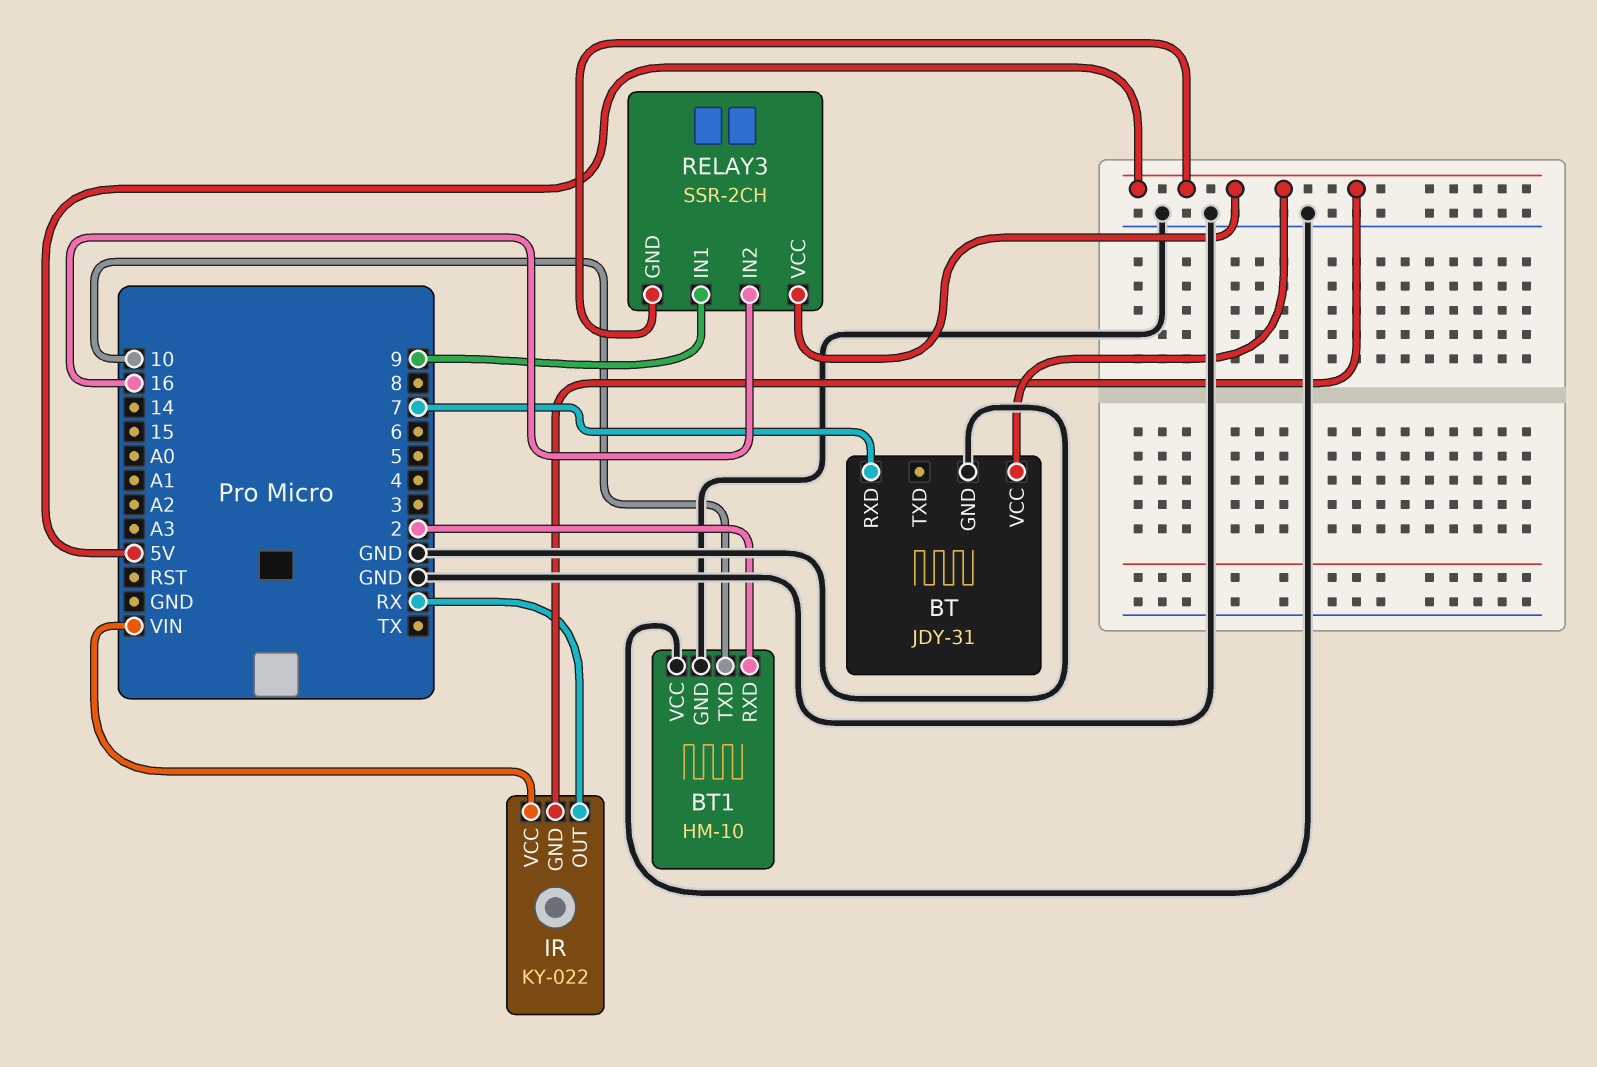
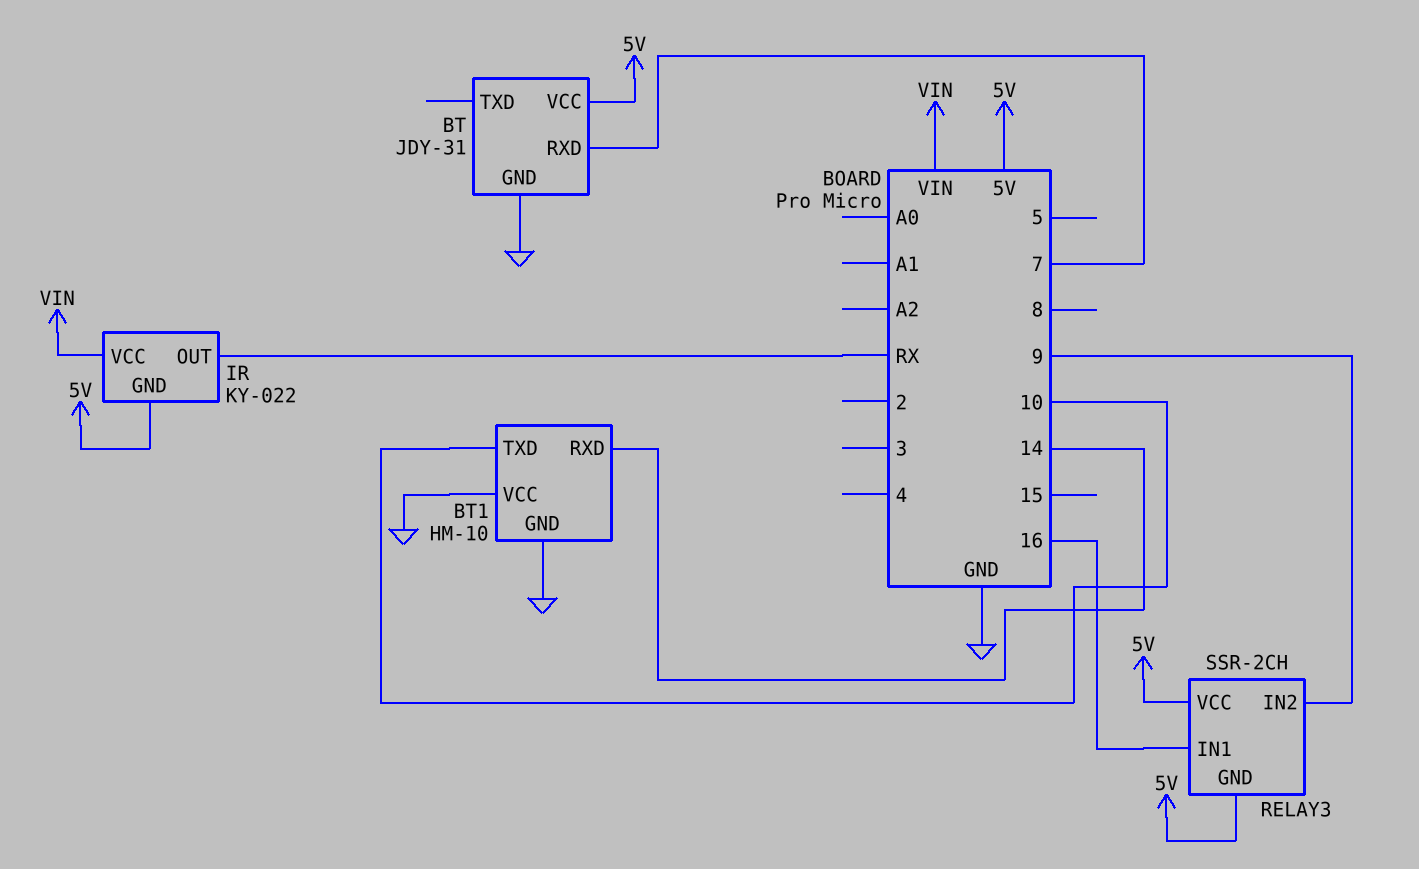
BT1 pin RXD: 2 -> 14
RELAY3 pin IN1: 9 -> 16
RELAY3 pin IN2: 16 -> 9

